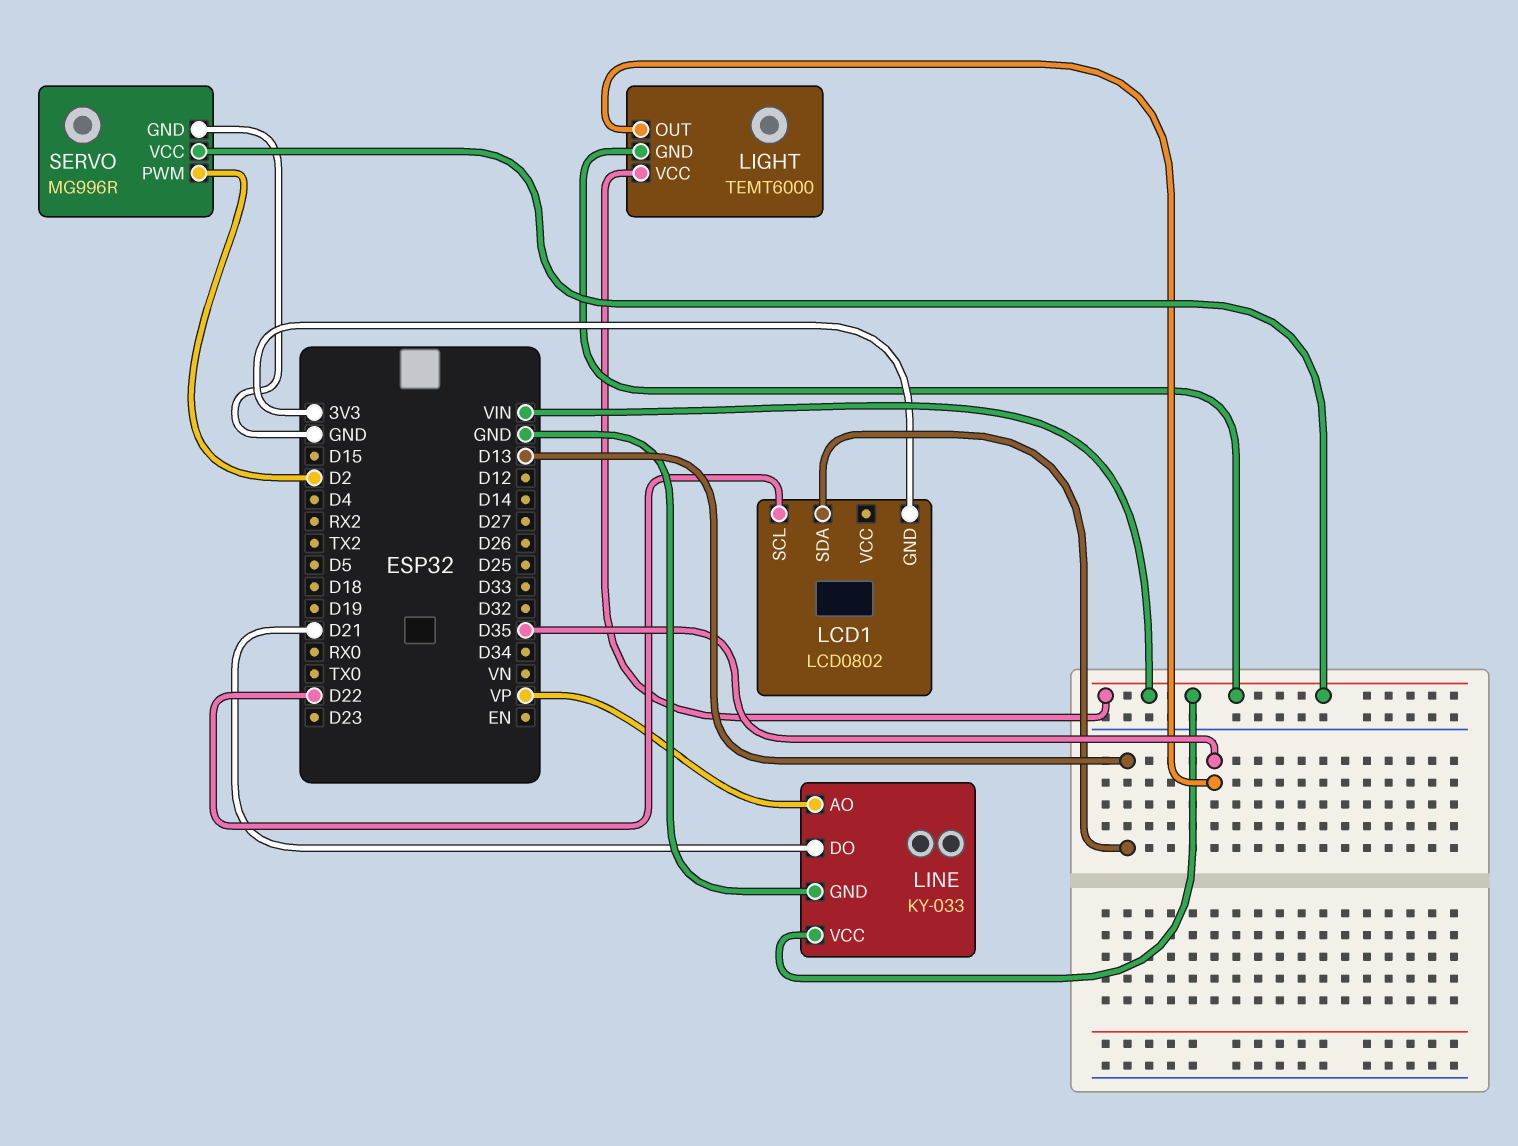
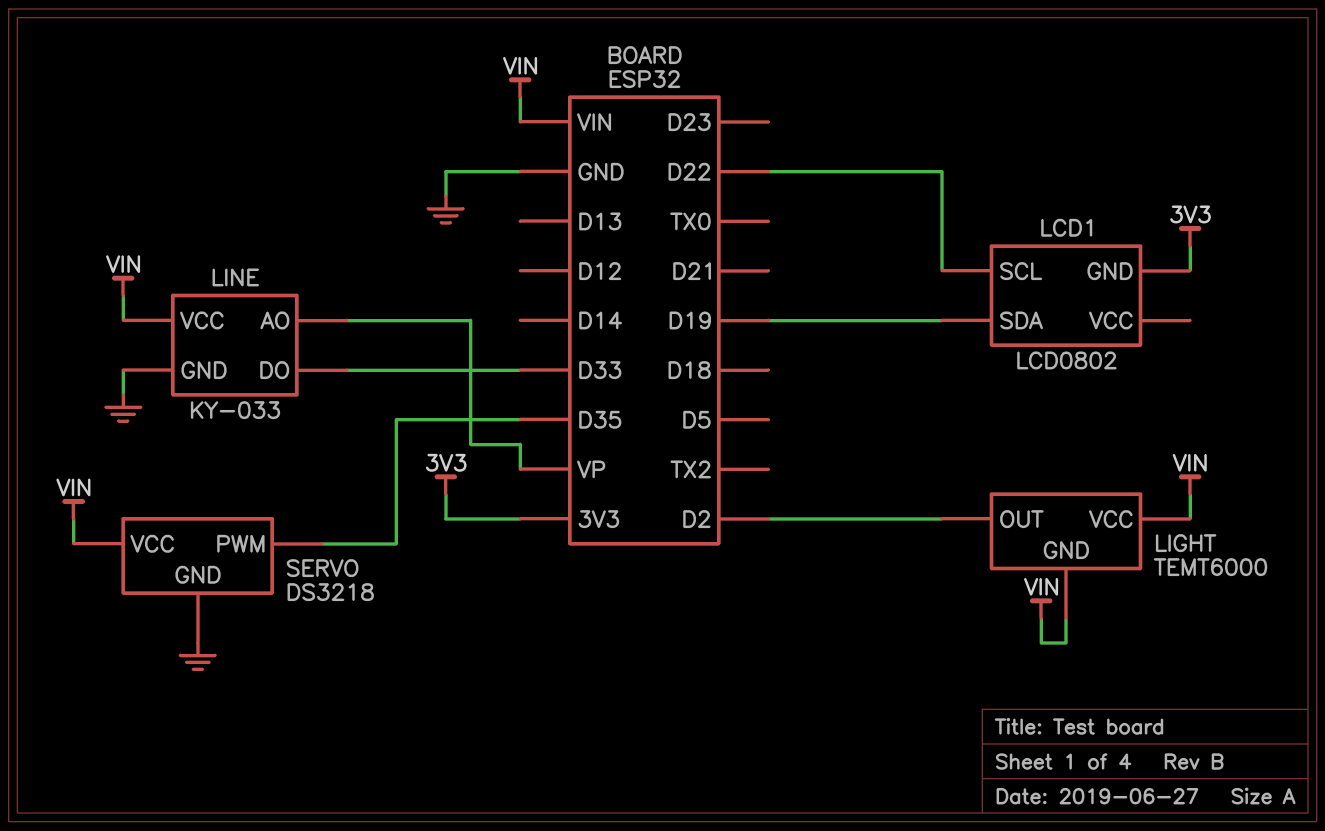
LCD1 pin SDA: D13 -> D19
LIGHT pin OUT: D35 -> D2
LINE pin DO: D21 -> D33
SERVO: MG996R -> DS3218
SERVO pin PWM: D2 -> D35

